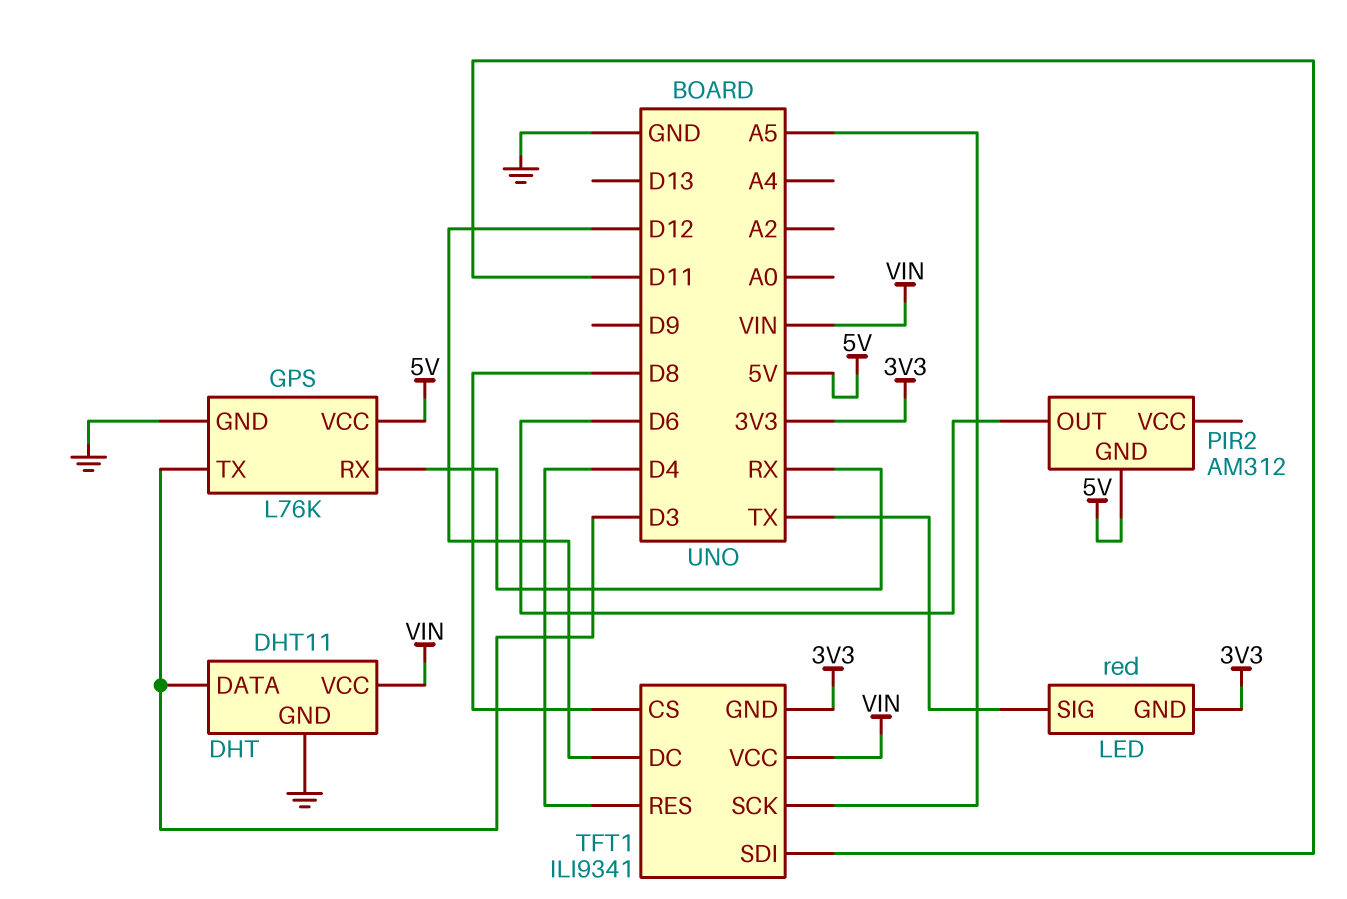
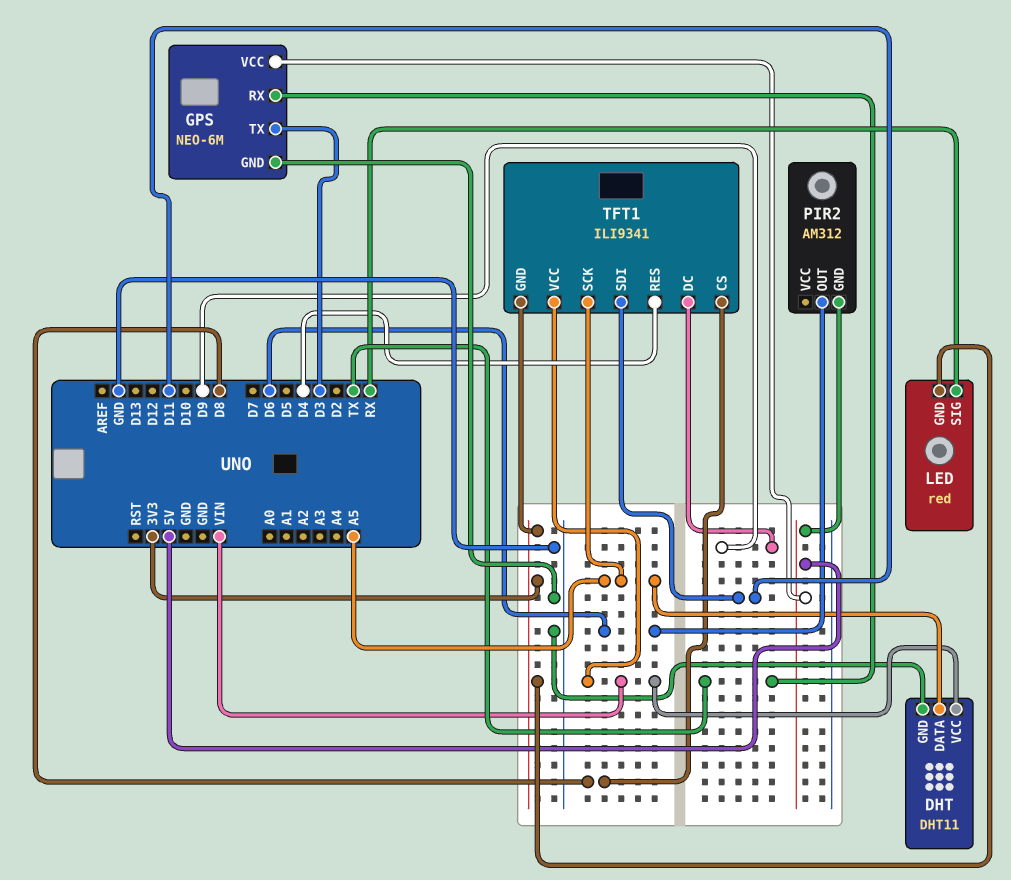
DHT pin DATA: D3 -> A5
GPS: L76K -> NEO-6M
GPS pin RX: RX -> TX
LED pin SIG: TX -> RX
TFT1 pin DC: D12 -> D9

